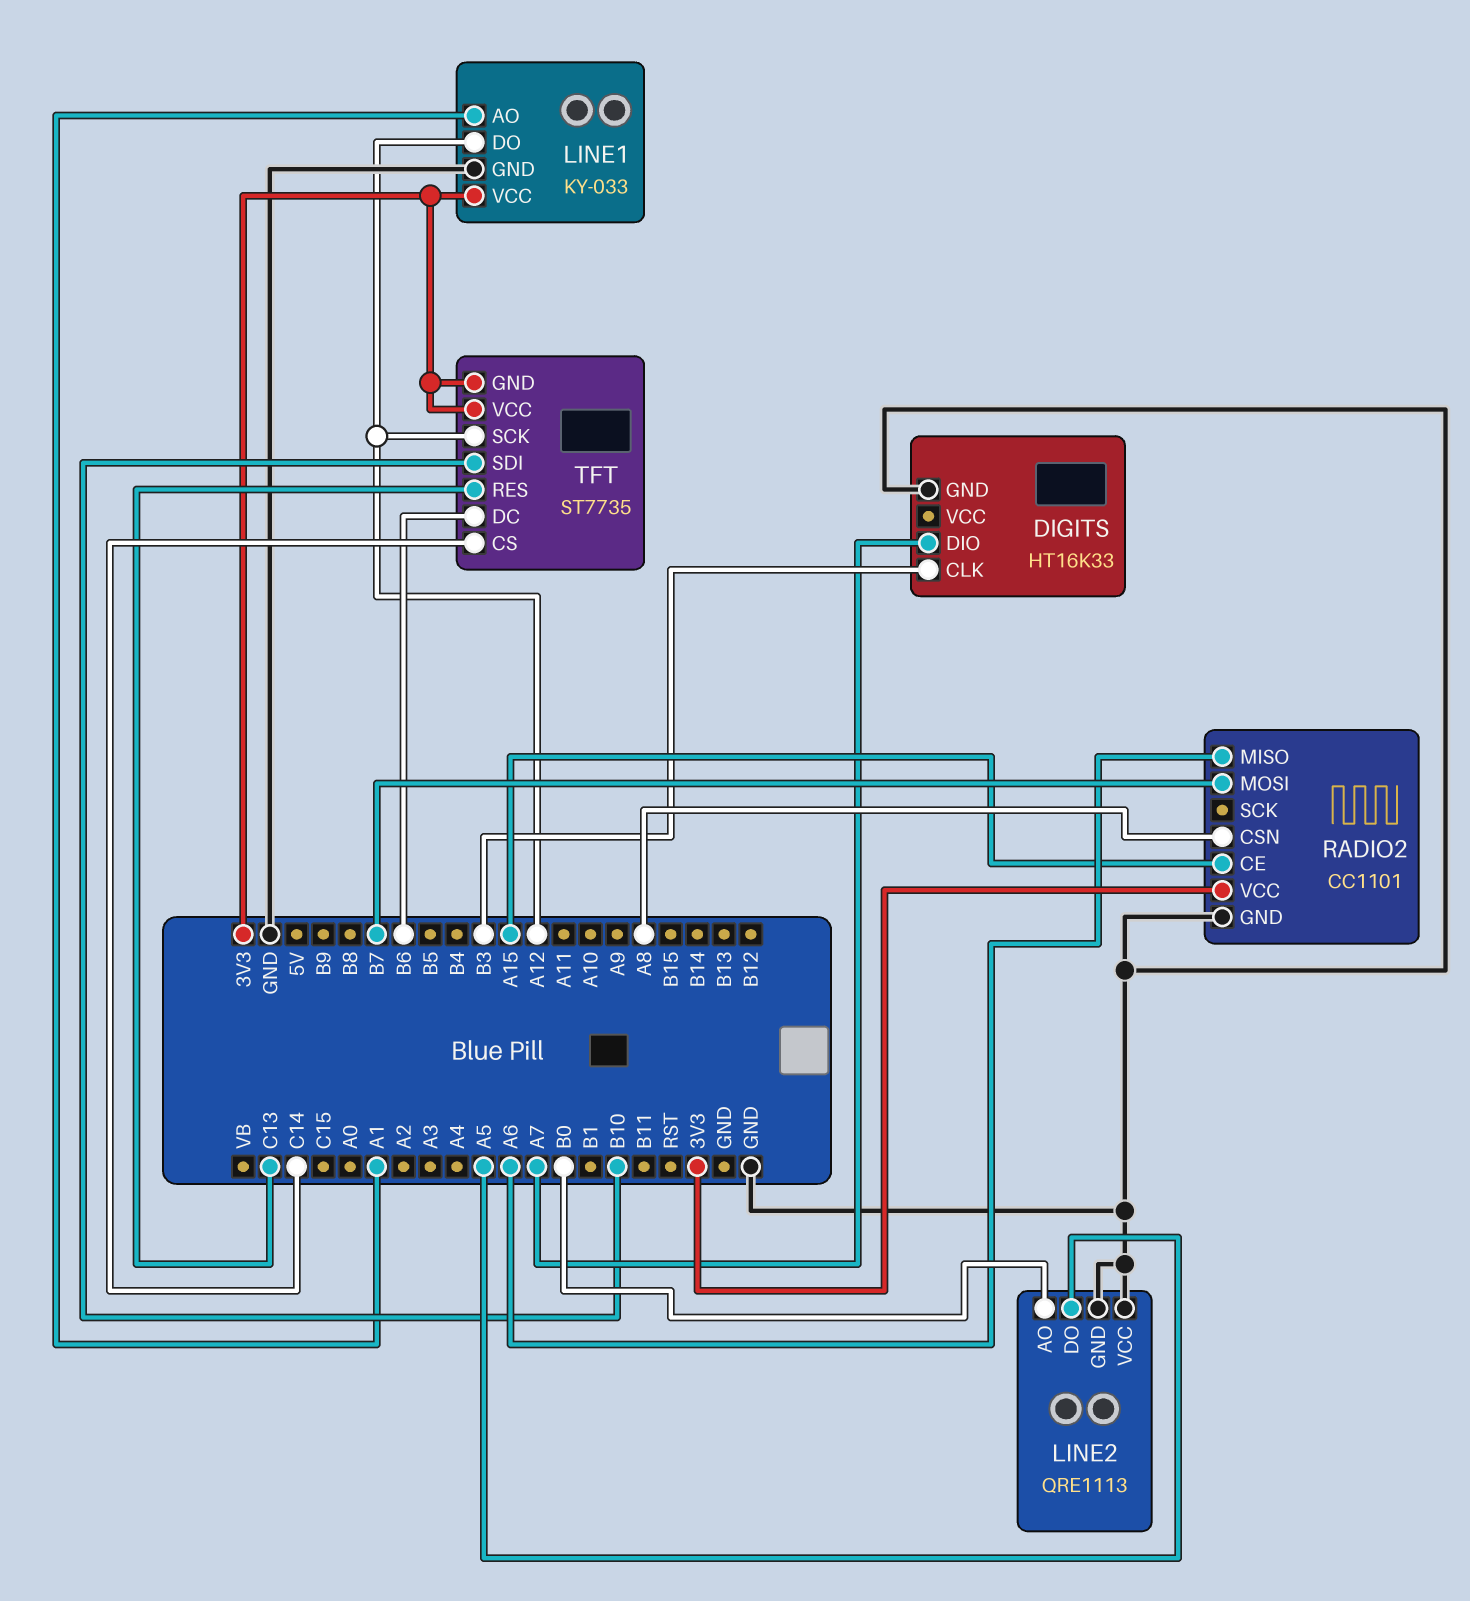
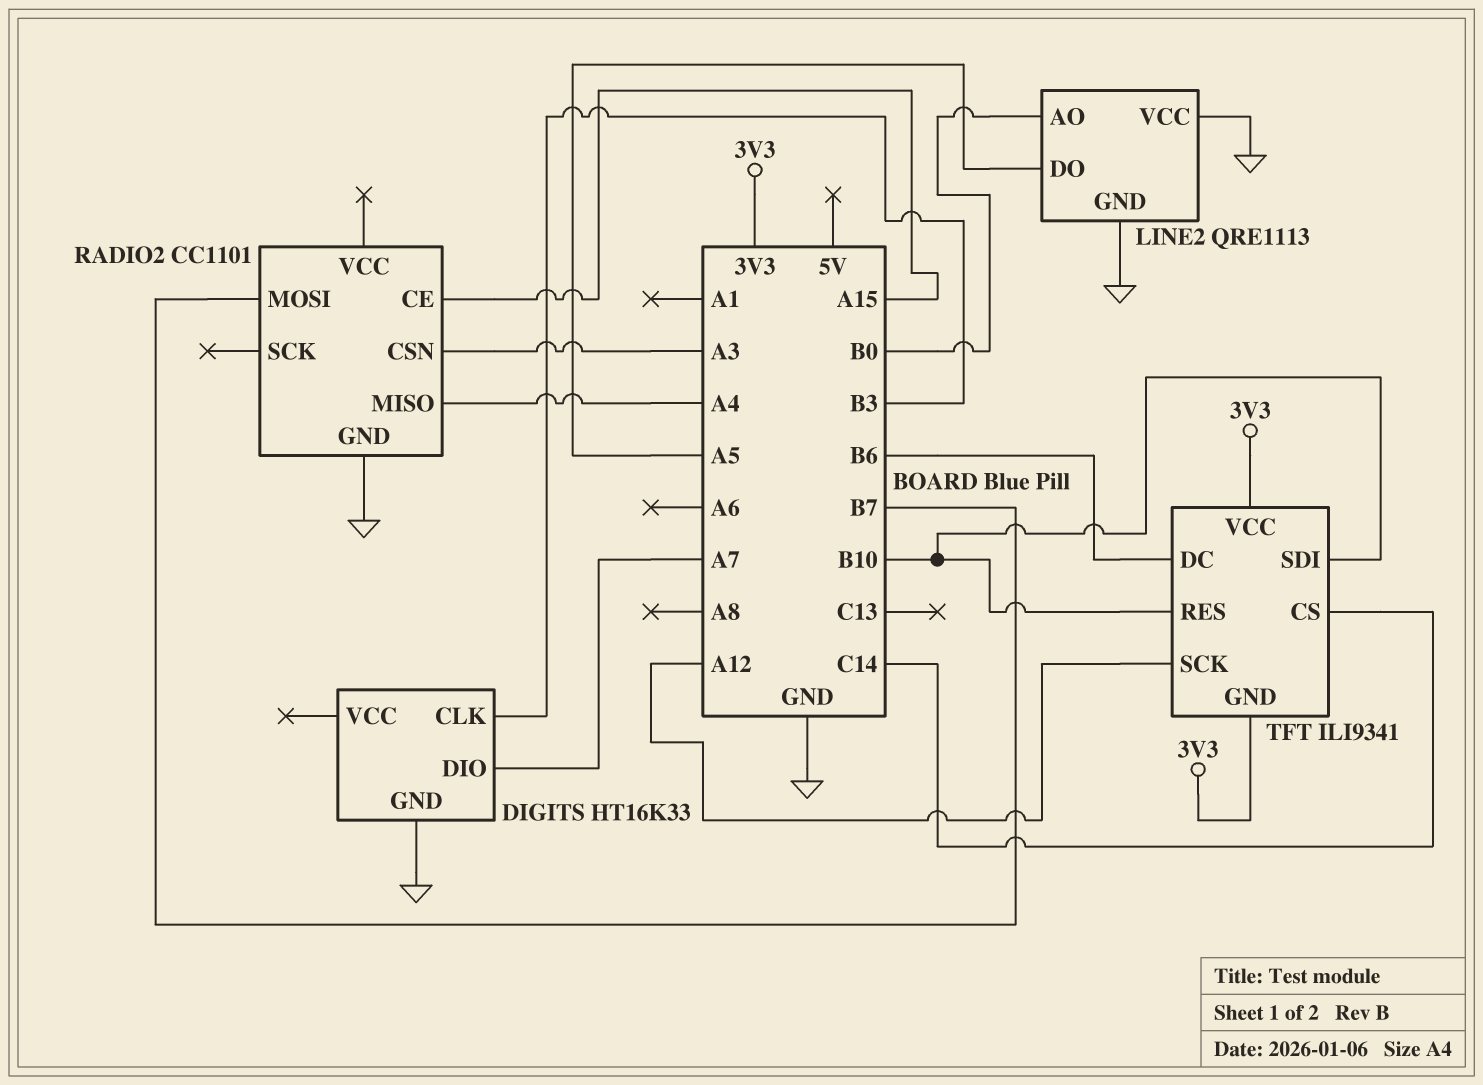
LINE1: KY-033 -> none
LINE1 pin AO: A1 -> none
LINE1 pin DO: A12 -> none
LINE1 pin GND: GND -> none
LINE1 pin VCC: 3V3 -> none
RADIO2 pin CSN: A8 -> A3
RADIO2 pin MISO: A6 -> A4
RADIO2 pin VCC: 3V3 -> none
TFT: ST7735 -> ILI9341
TFT pin RES: C13 -> B10

